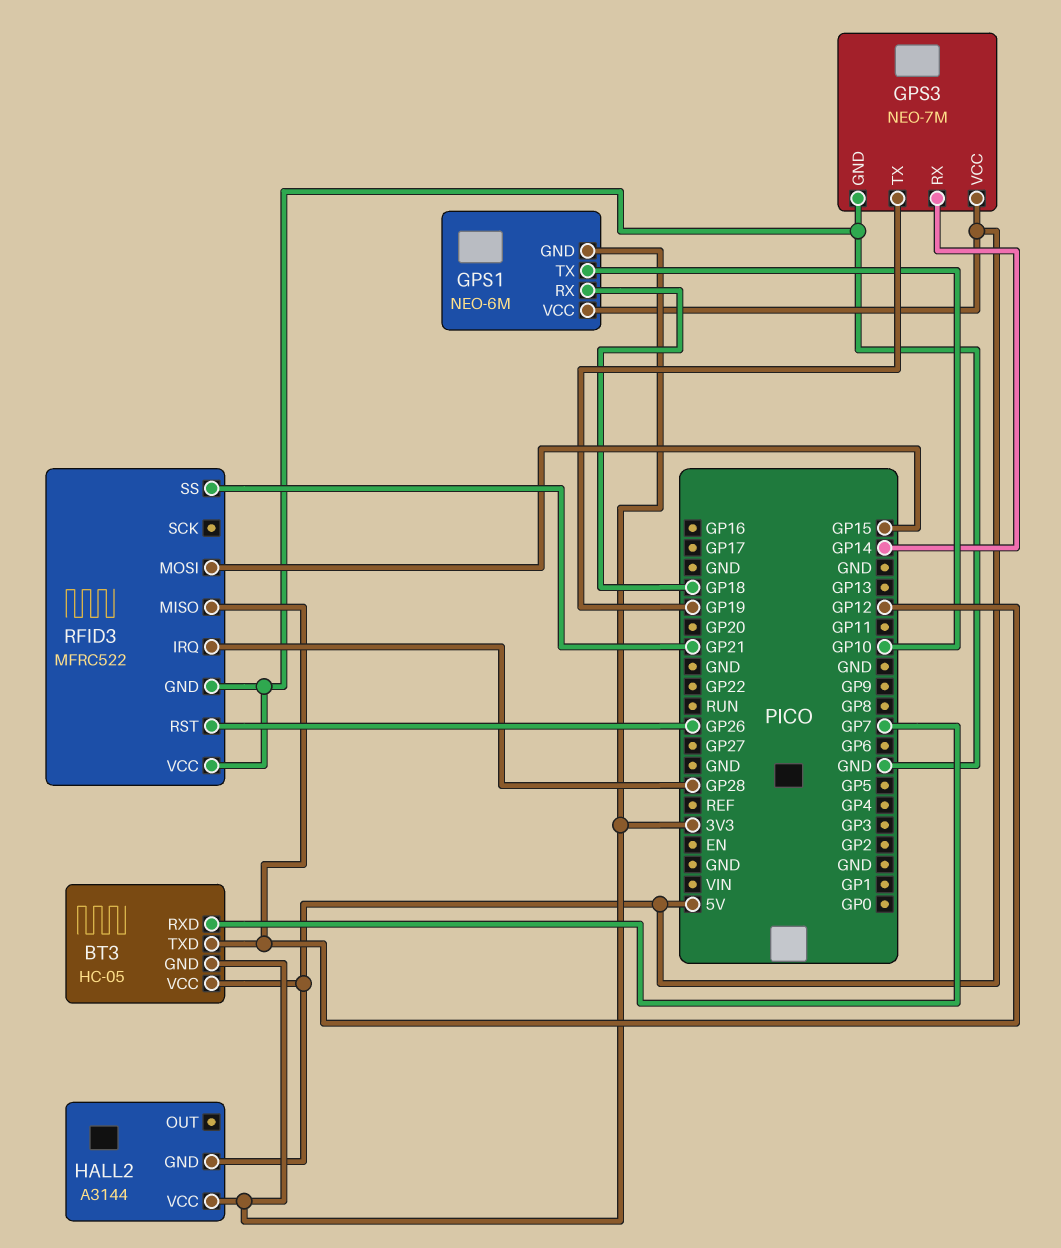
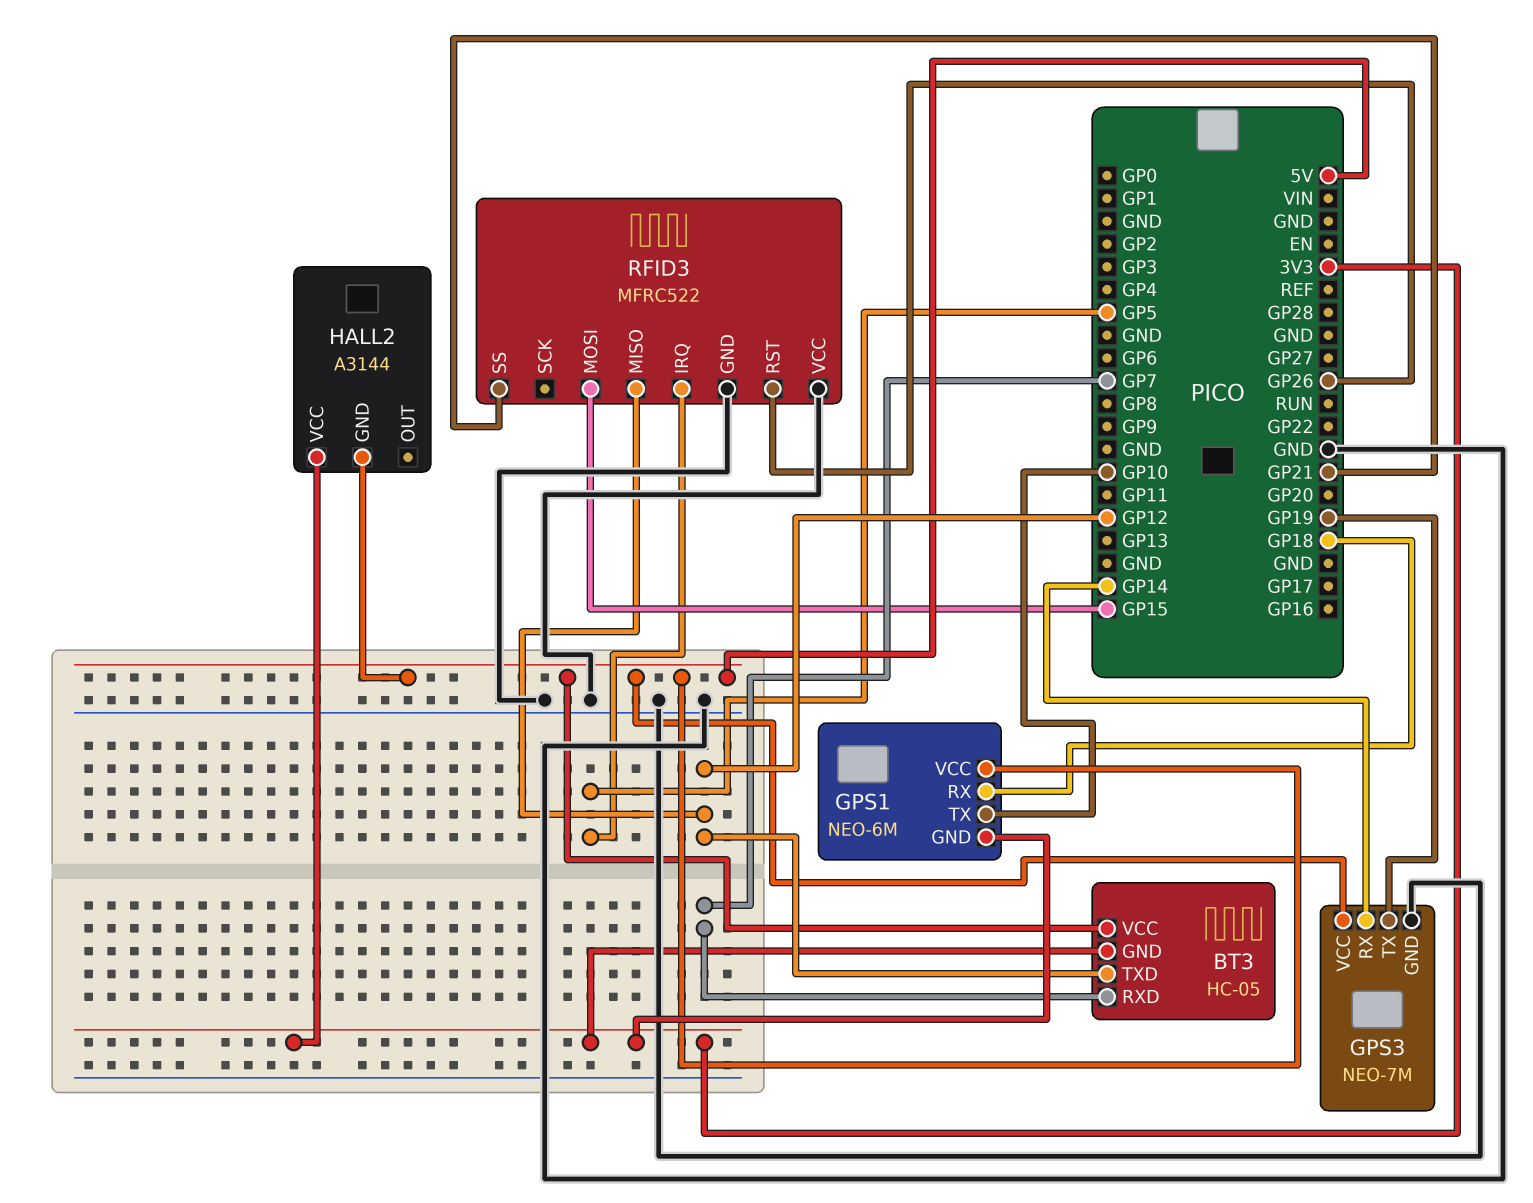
RFID3 pin IRQ: GP28 -> GP5

